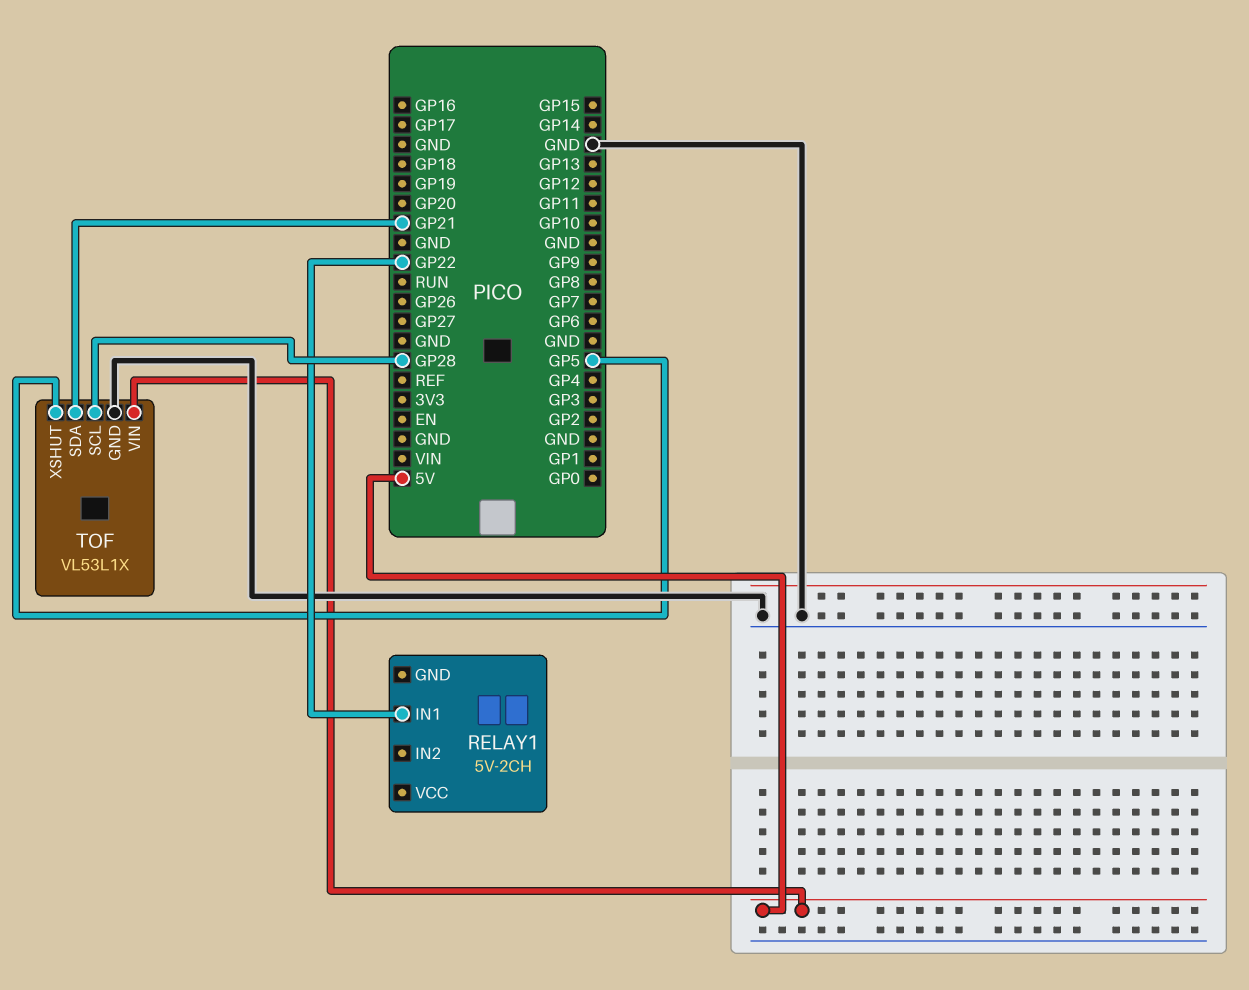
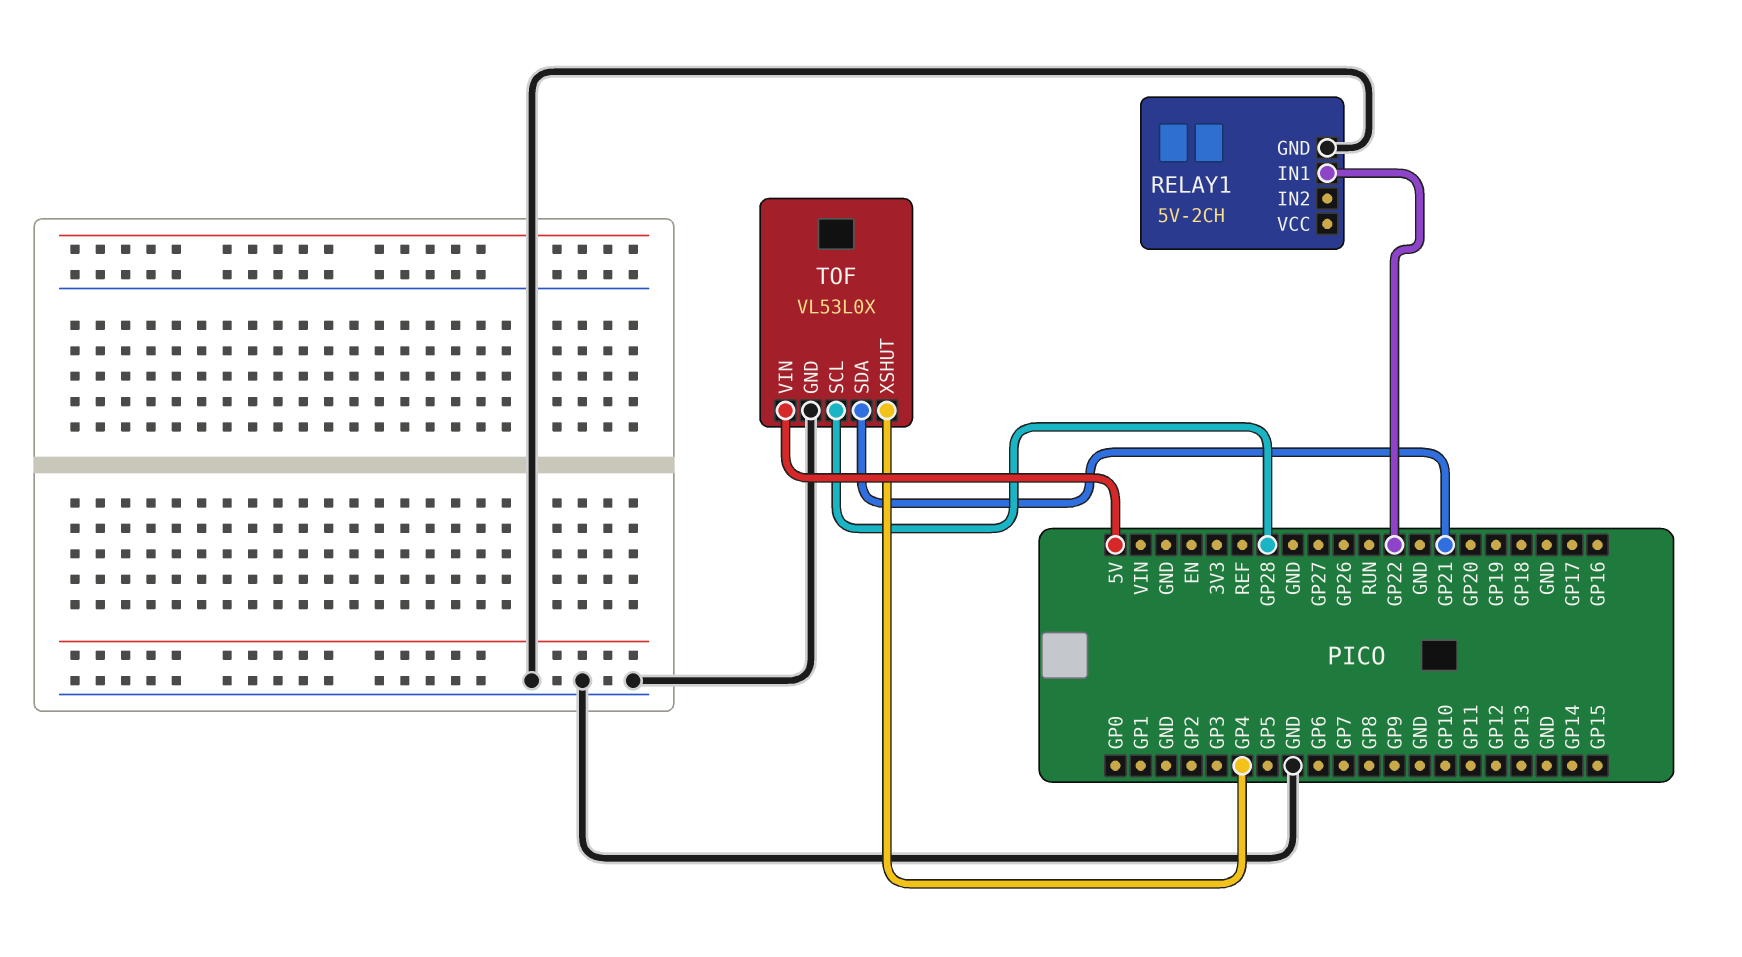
RELAY1 pin GND: none -> GND
TOF: VL53L1X -> VL53L0X
TOF pin XSHUT: GP5 -> GP4

